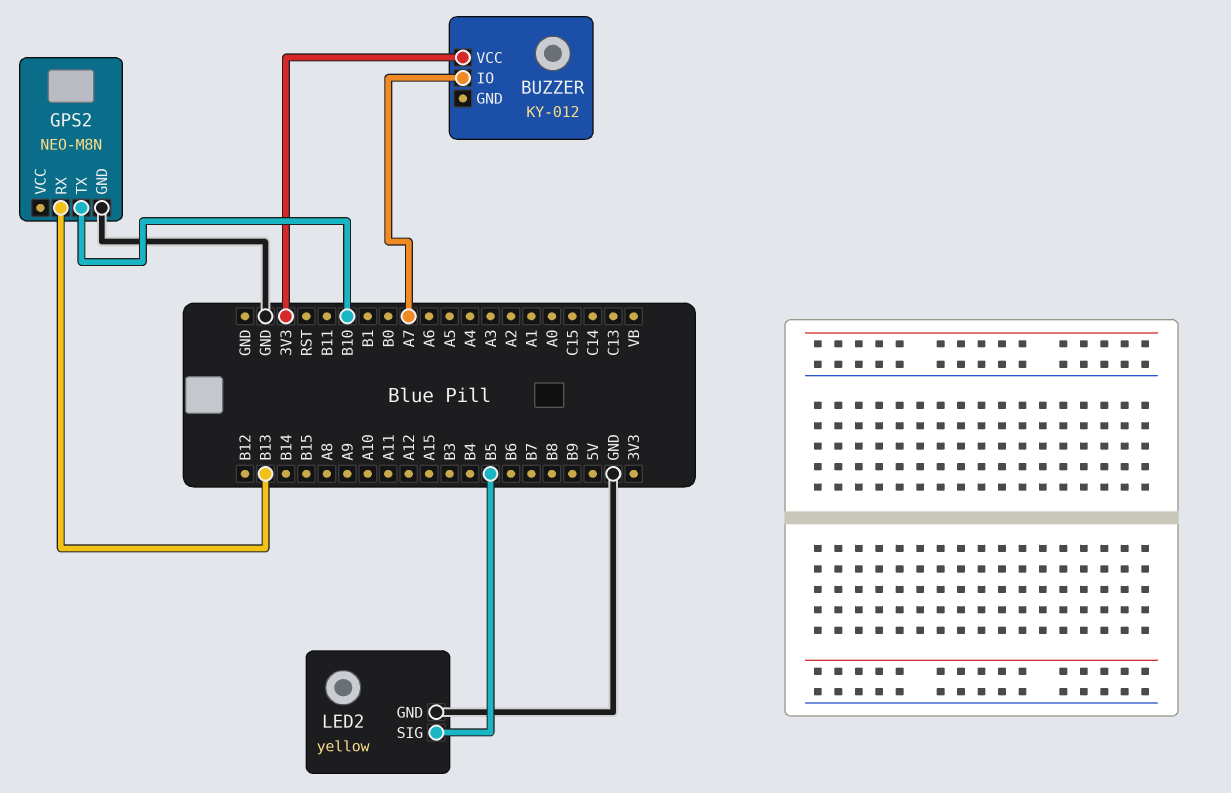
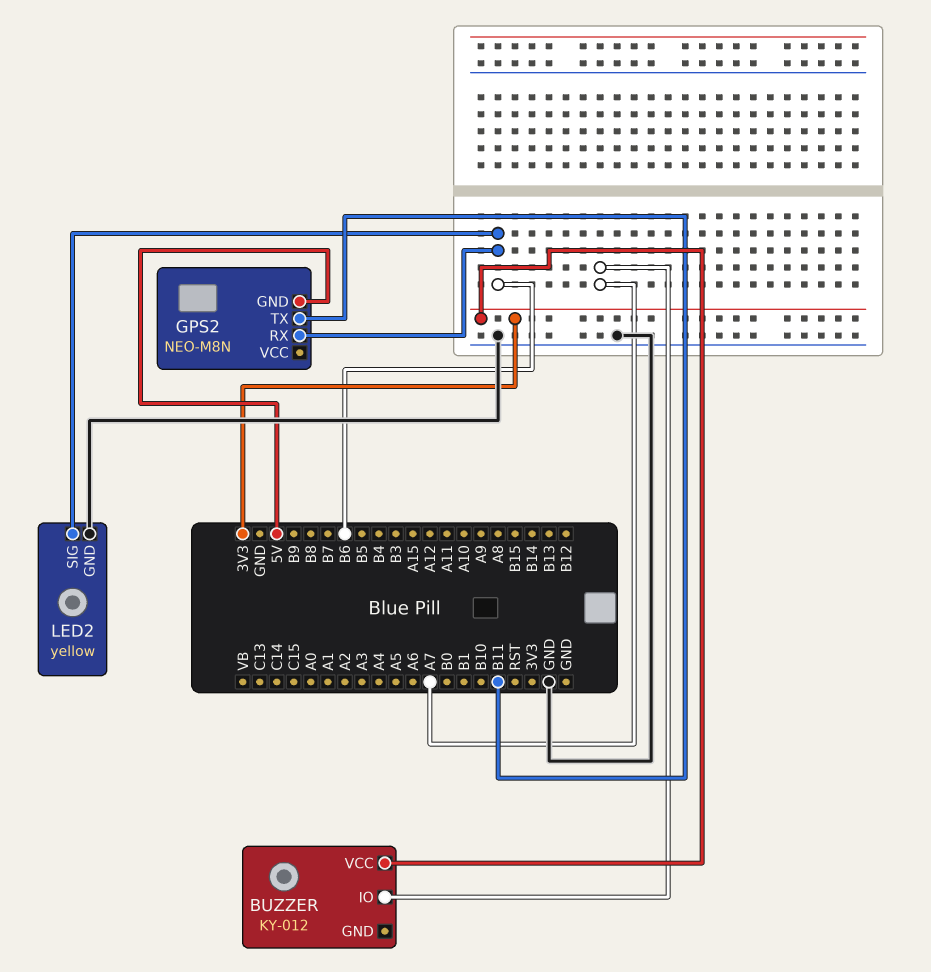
GPS2 pin GND: GND -> 5V
GPS2 pin RX: B13 -> B6
GPS2 pin TX: B10 -> B11
LED2 pin SIG: B5 -> B6

